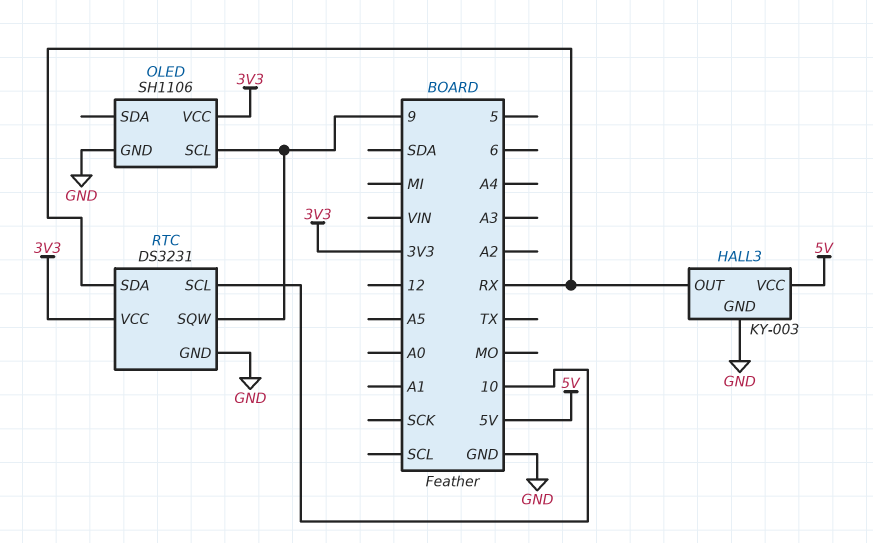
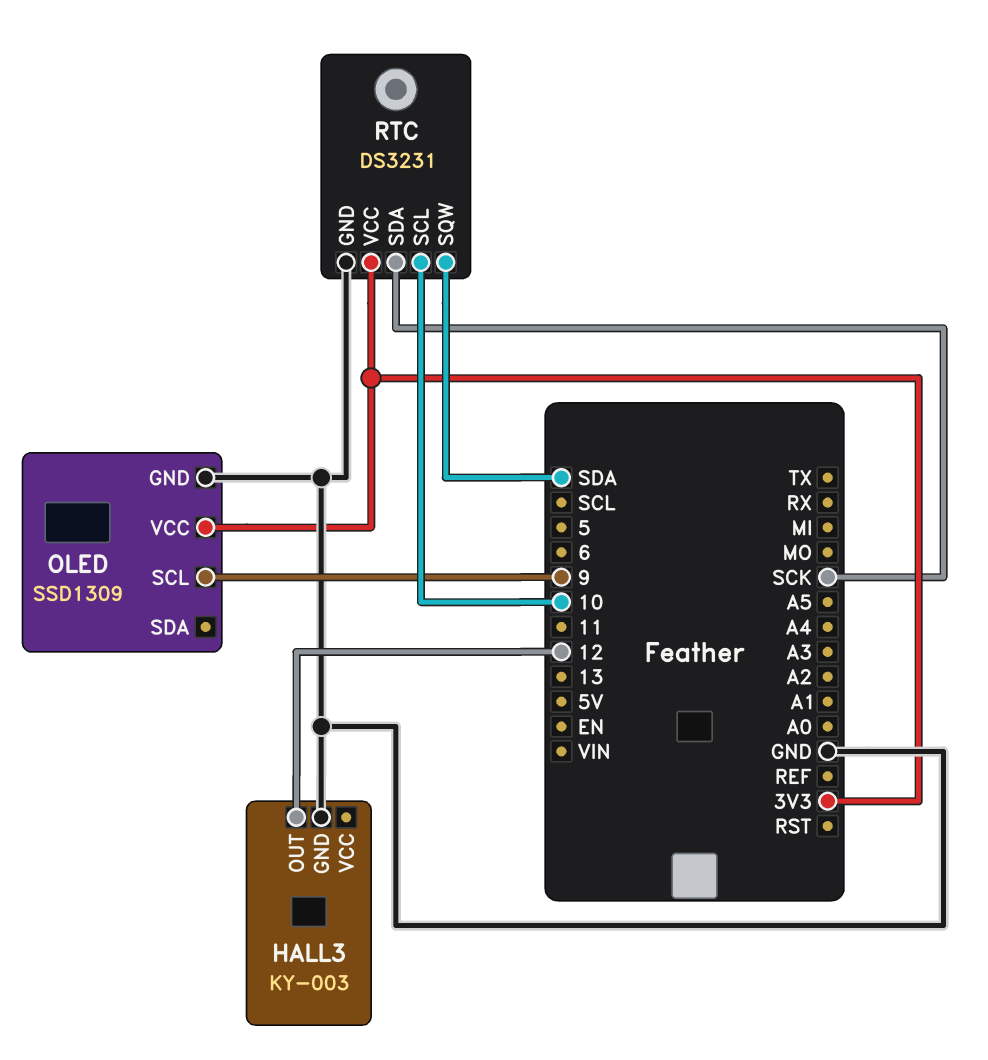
HALL3 pin OUT: RX -> 12
HALL3 pin VCC: 5V -> none
OLED: SH1106 -> SSD1309
RTC pin SDA: RX -> SCK
RTC pin SQW: 9 -> SDA

